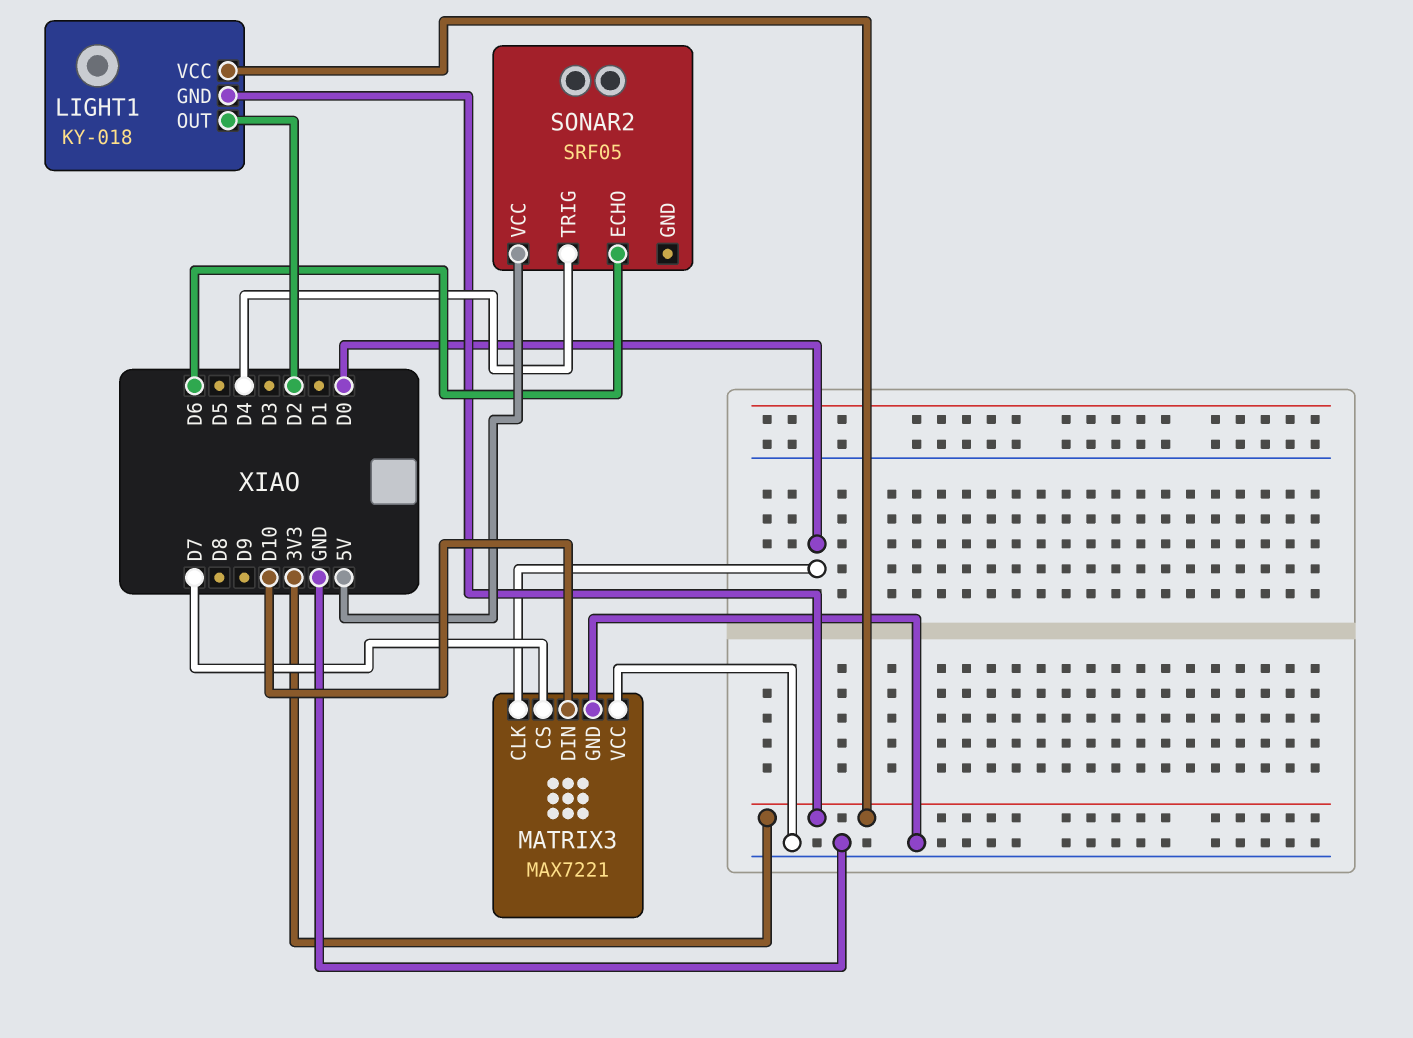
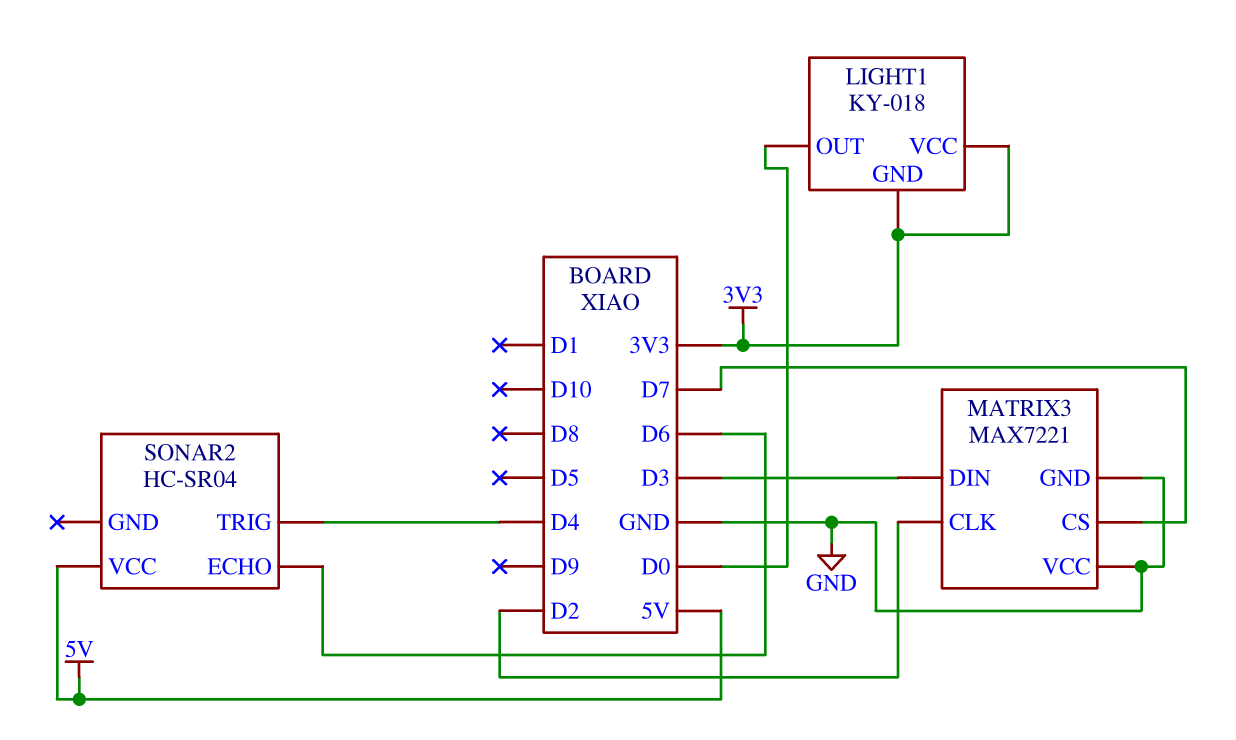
LIGHT1 pin OUT: D2 -> D0
MATRIX3 pin CLK: D0 -> D2
MATRIX3 pin DIN: D10 -> D3
SONAR2: SRF05 -> HC-SR04

